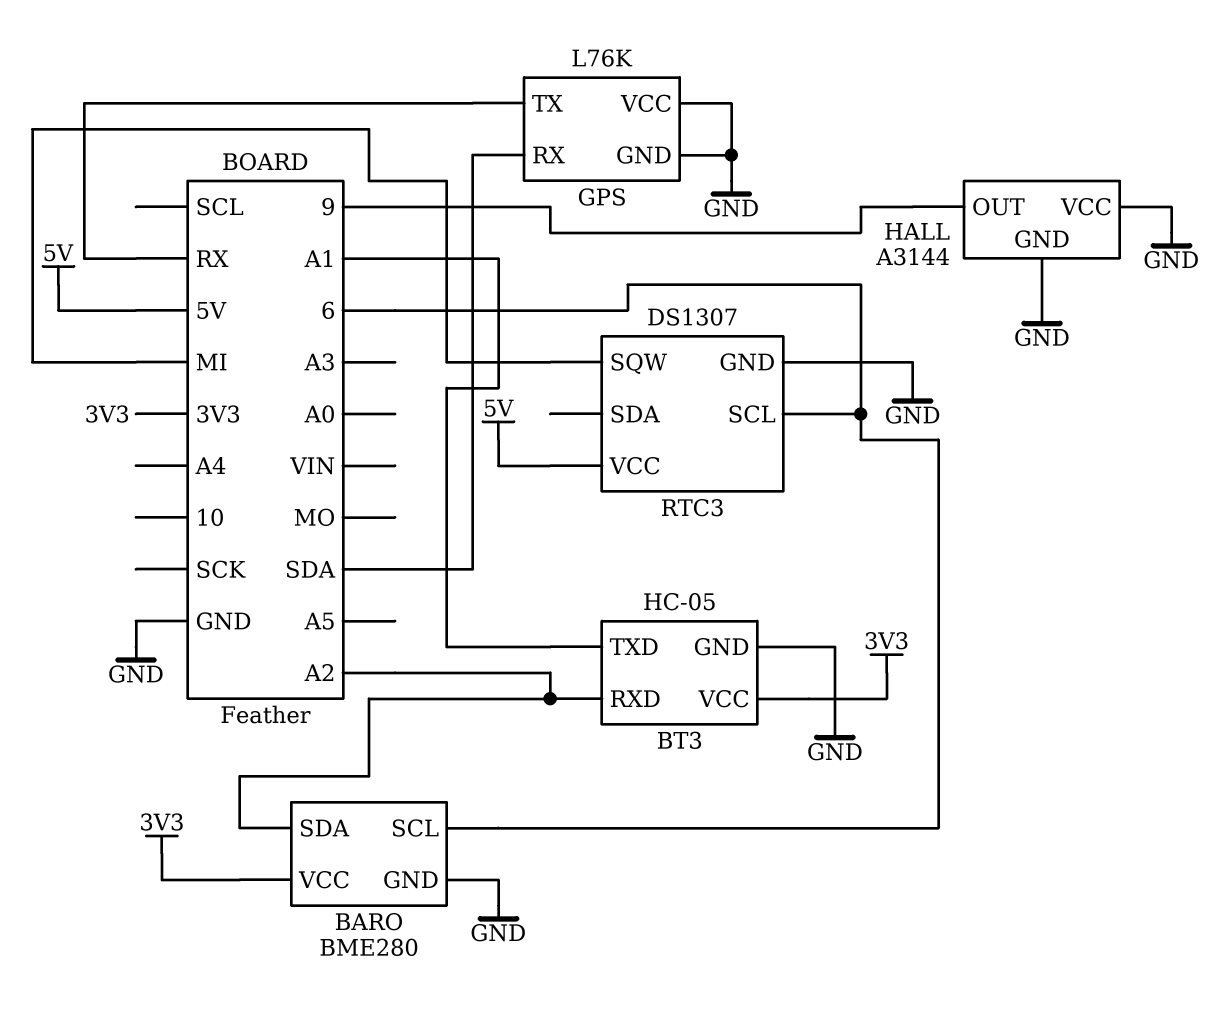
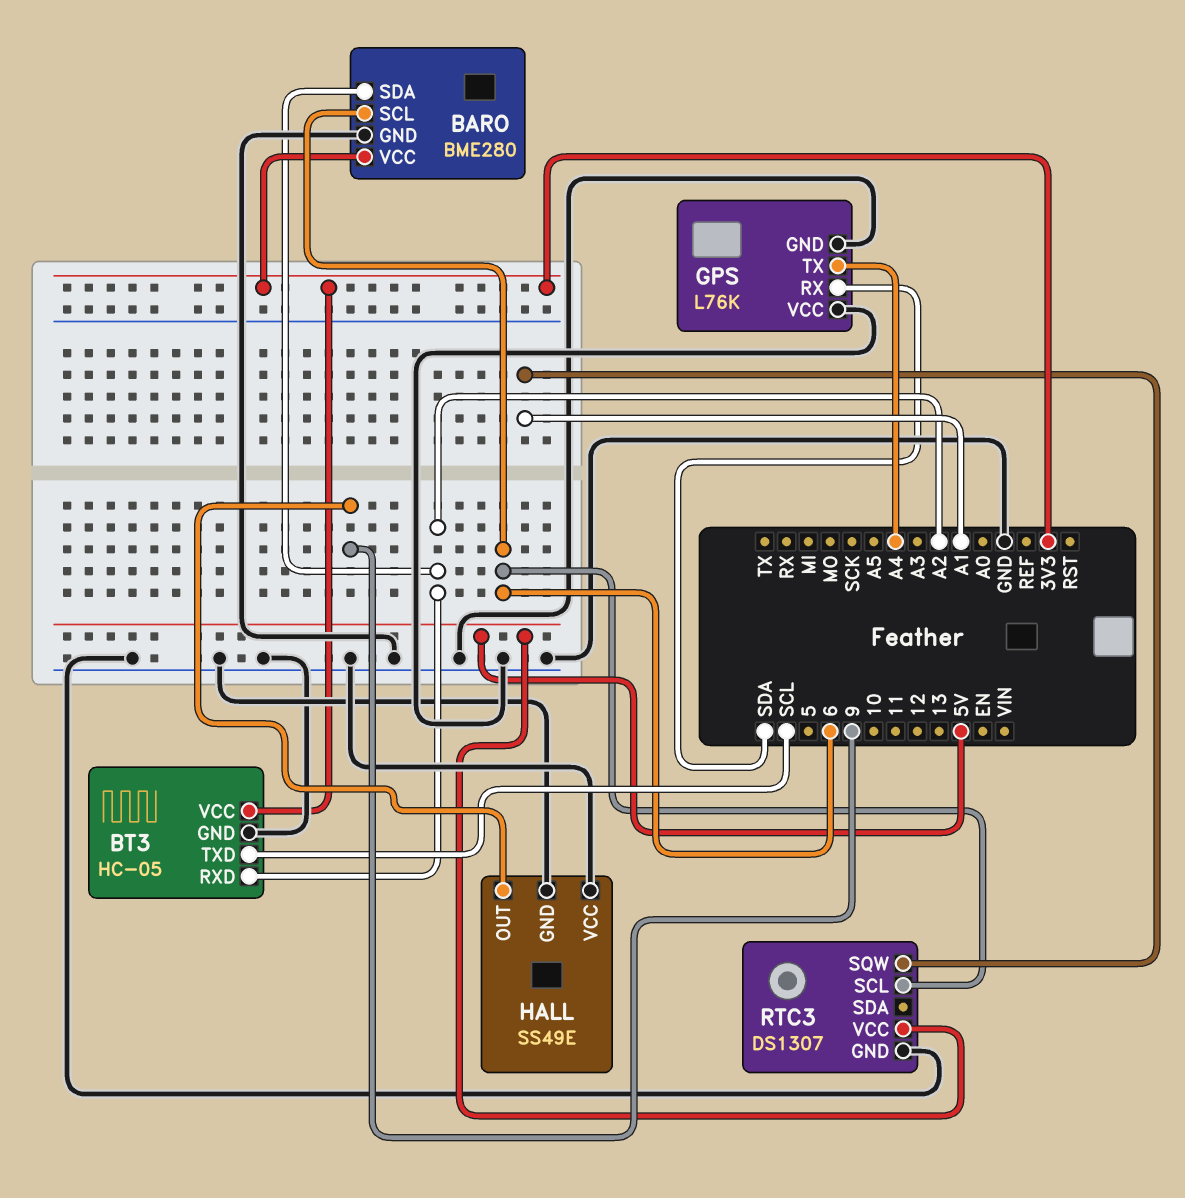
BT3 pin TXD: A1 -> SCL
GPS pin TX: RX -> A4
HALL: A3144 -> SS49E
RTC3 pin SQW: MI -> A1

